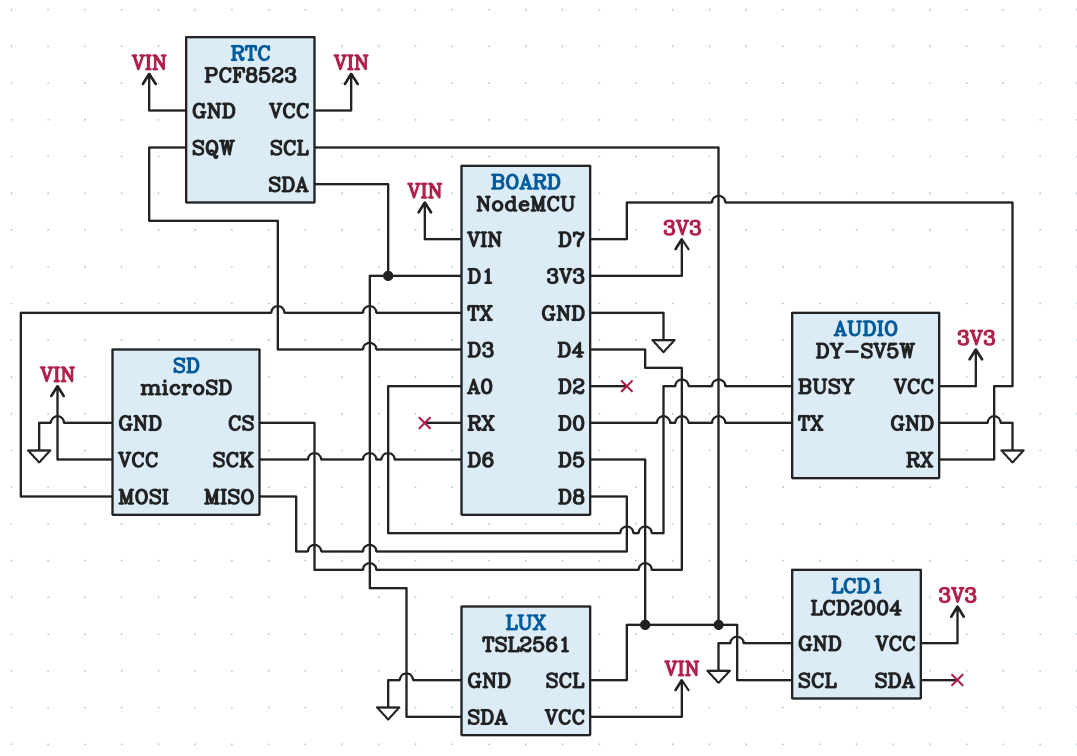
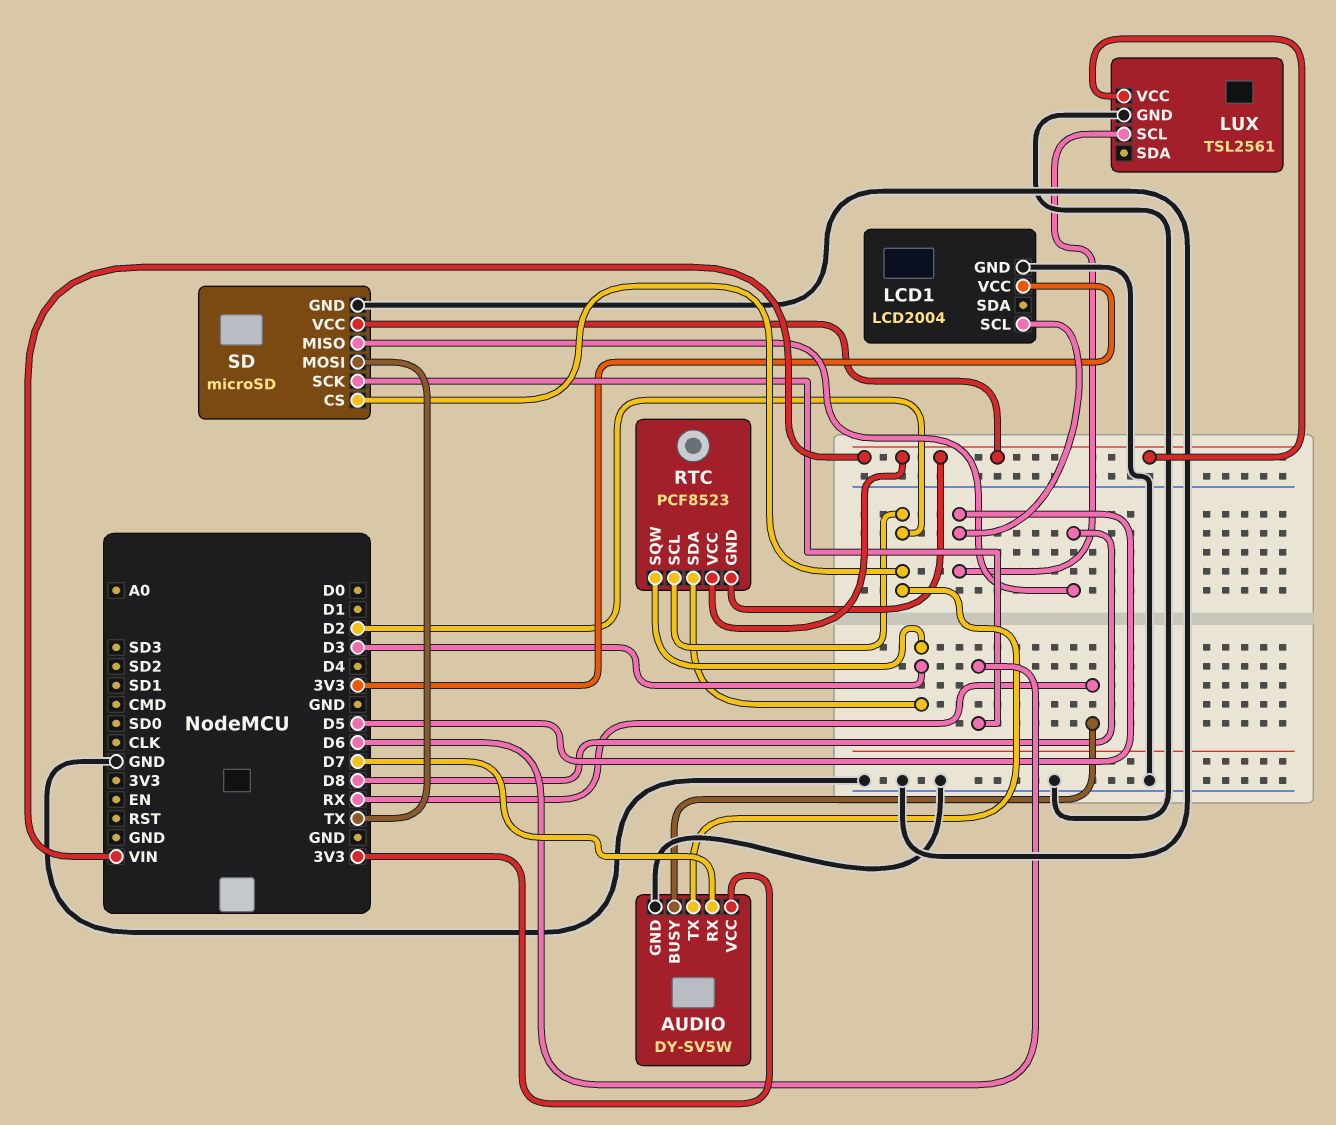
AUDIO pin BUSY: A0 -> RX
AUDIO pin TX: D0 -> D2
LUX pin SDA: D1 -> none
RTC pin SCL: D5 -> D2
RTC pin SDA: D1 -> D3
SD pin CS: D4 -> D2

